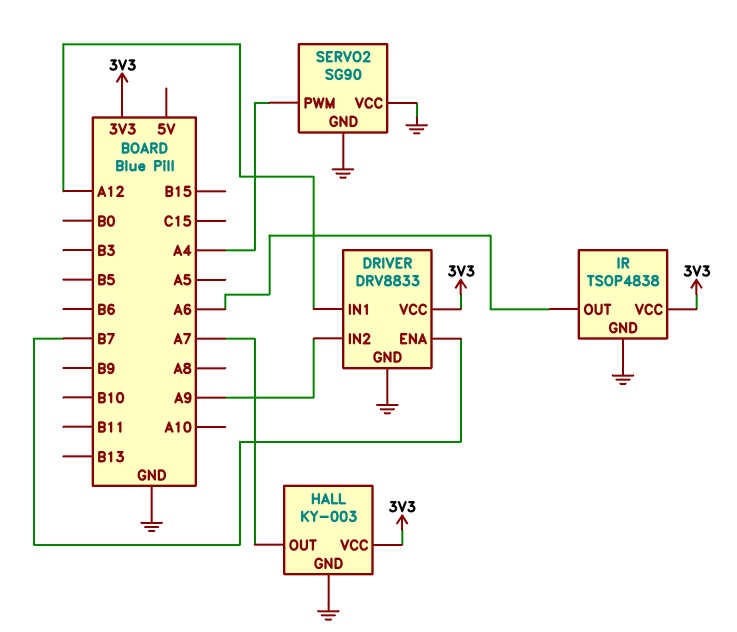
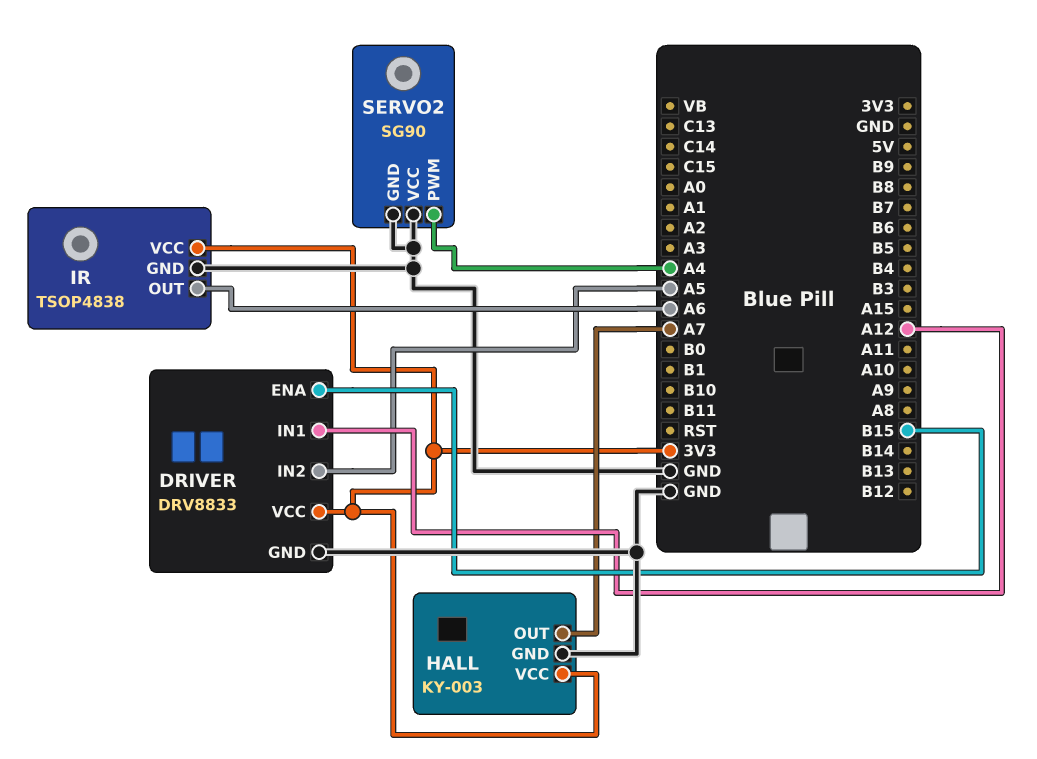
DRIVER pin ENA: B7 -> B15
DRIVER pin IN2: A9 -> A5

